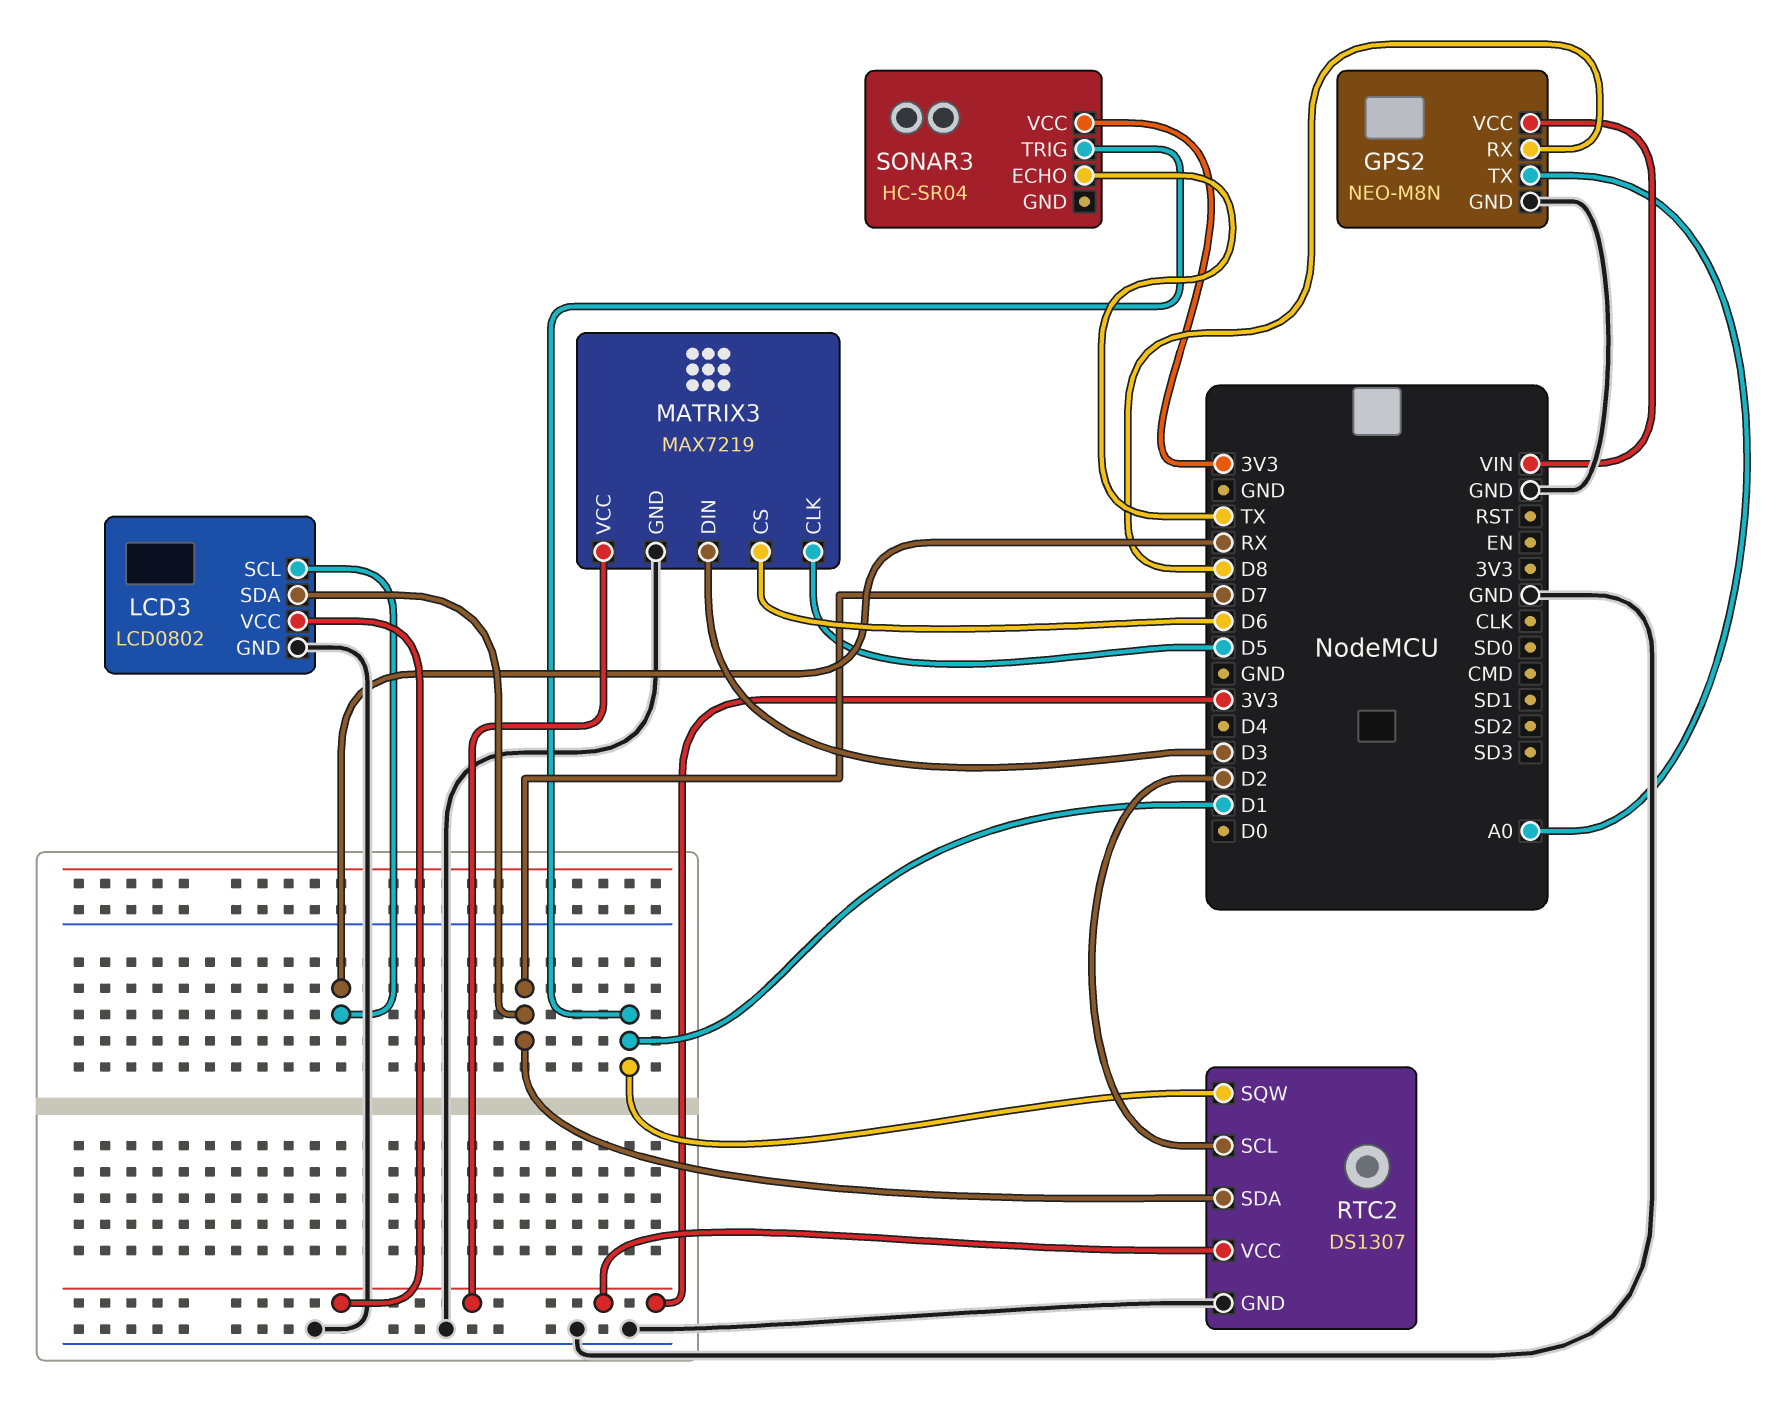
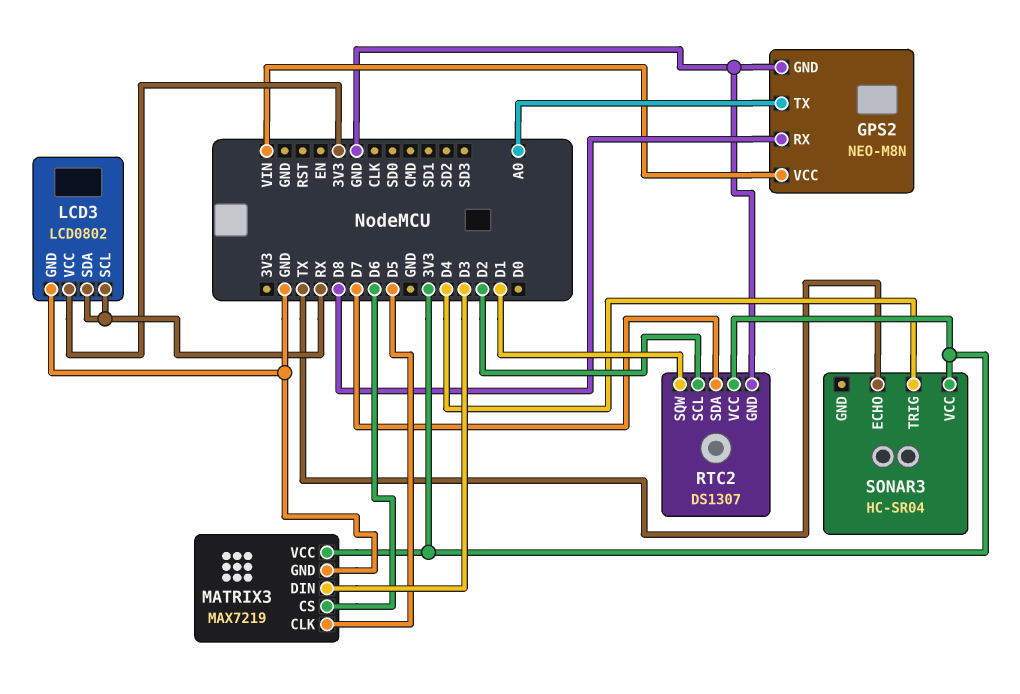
LCD3 pin SDA: D7 -> RX
SONAR3 pin TRIG: D1 -> D4

